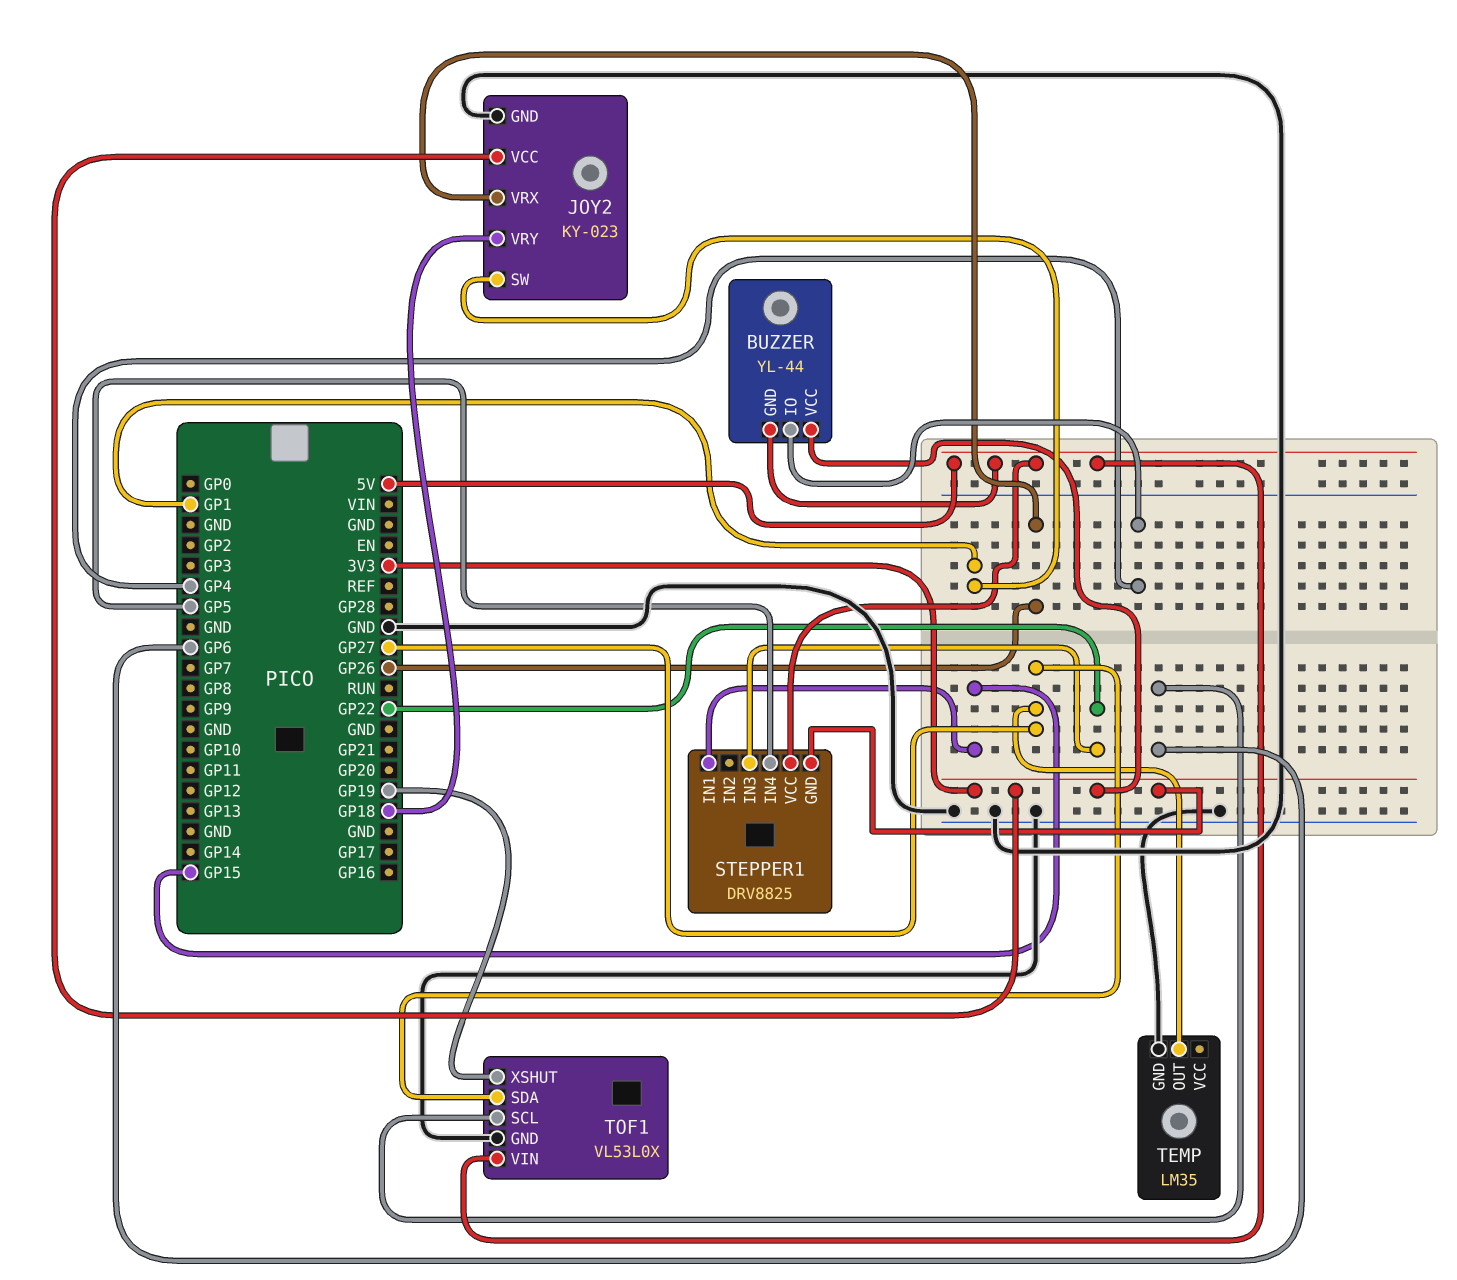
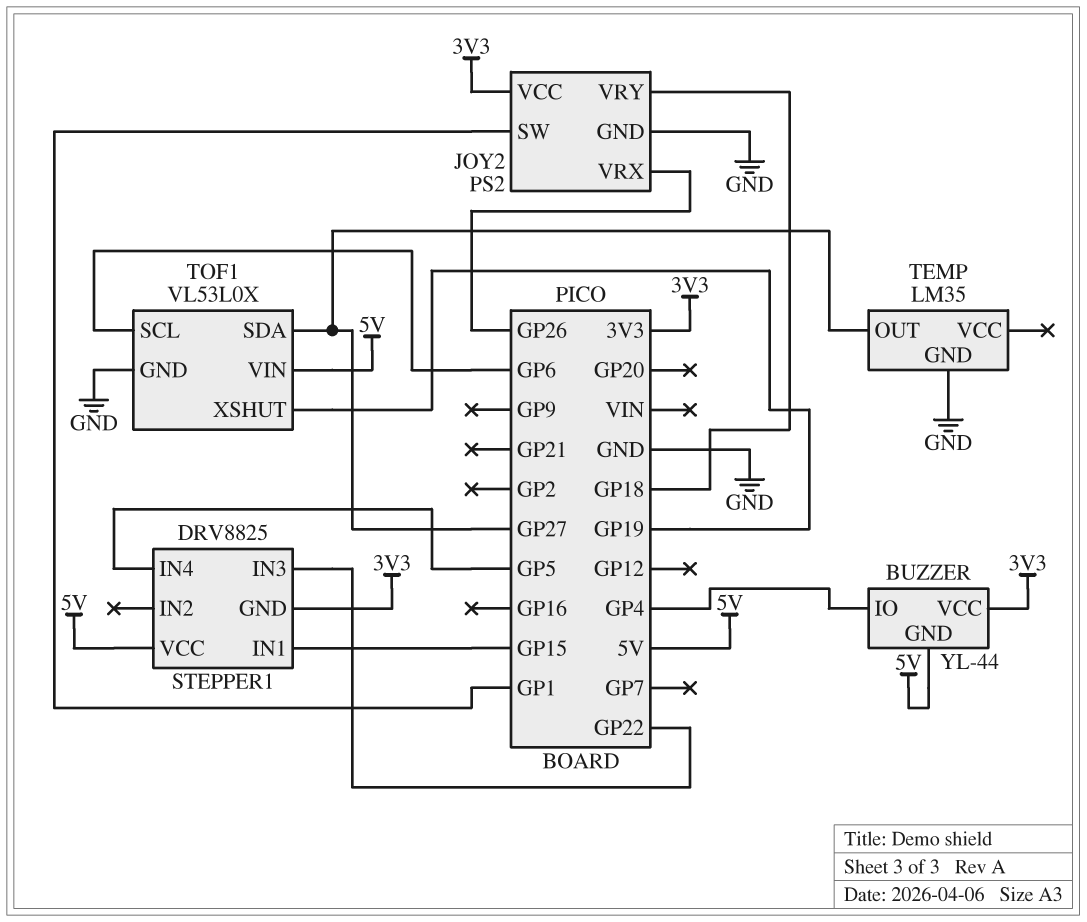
JOY2: KY-023 -> PS2

